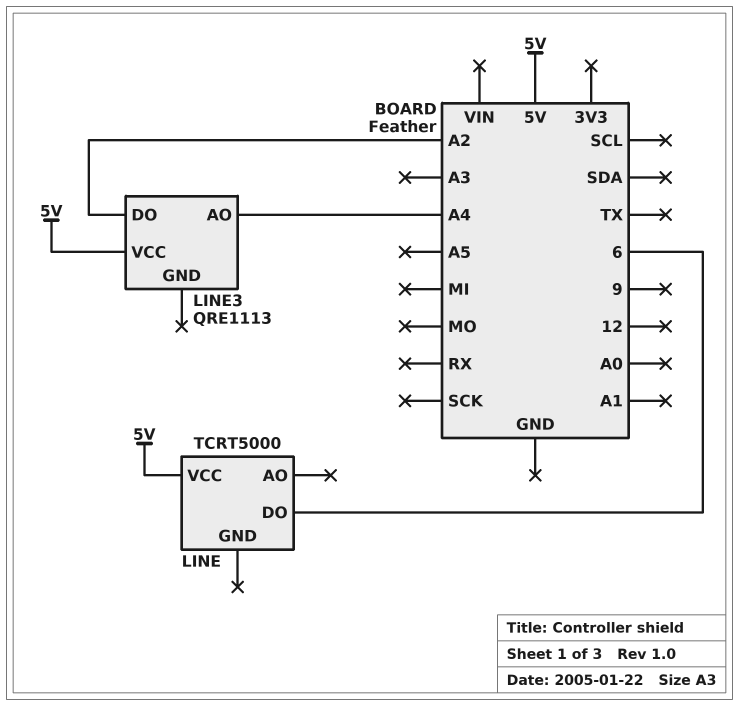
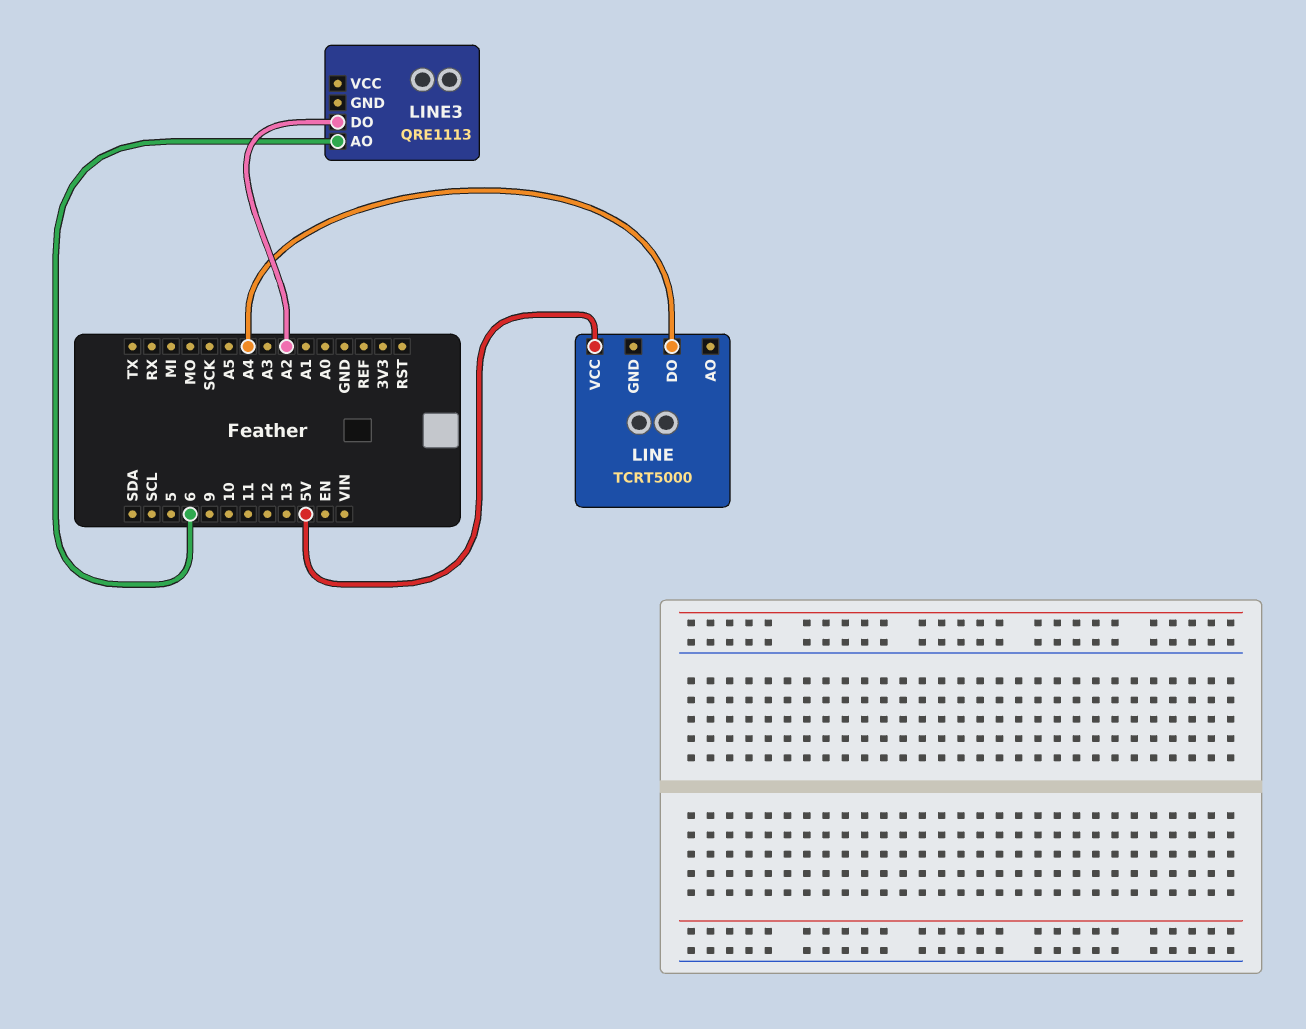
LINE pin DO: 6 -> A4
LINE3 pin AO: A4 -> 6
LINE3 pin VCC: 5V -> none

